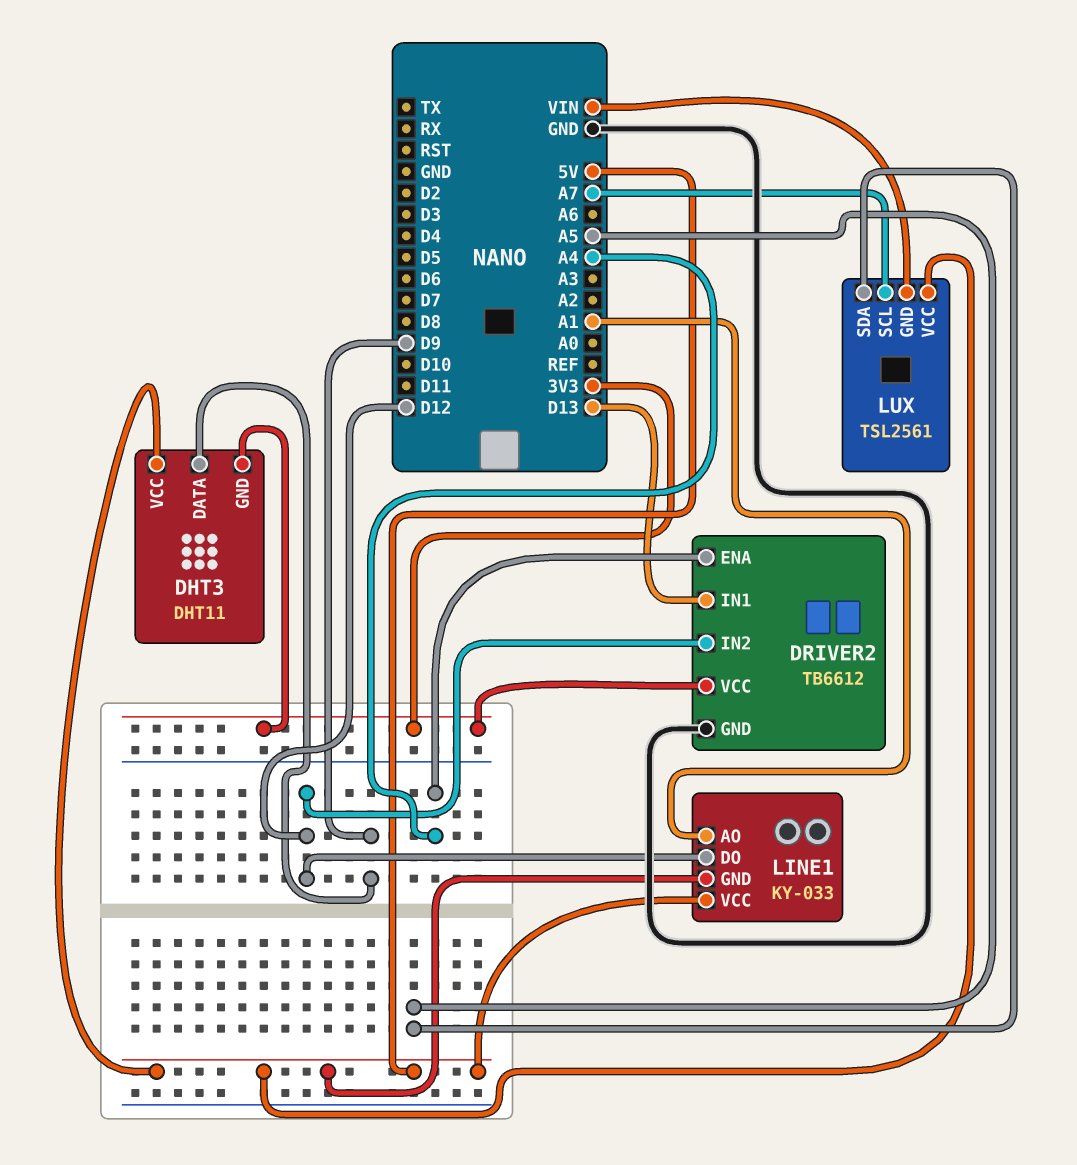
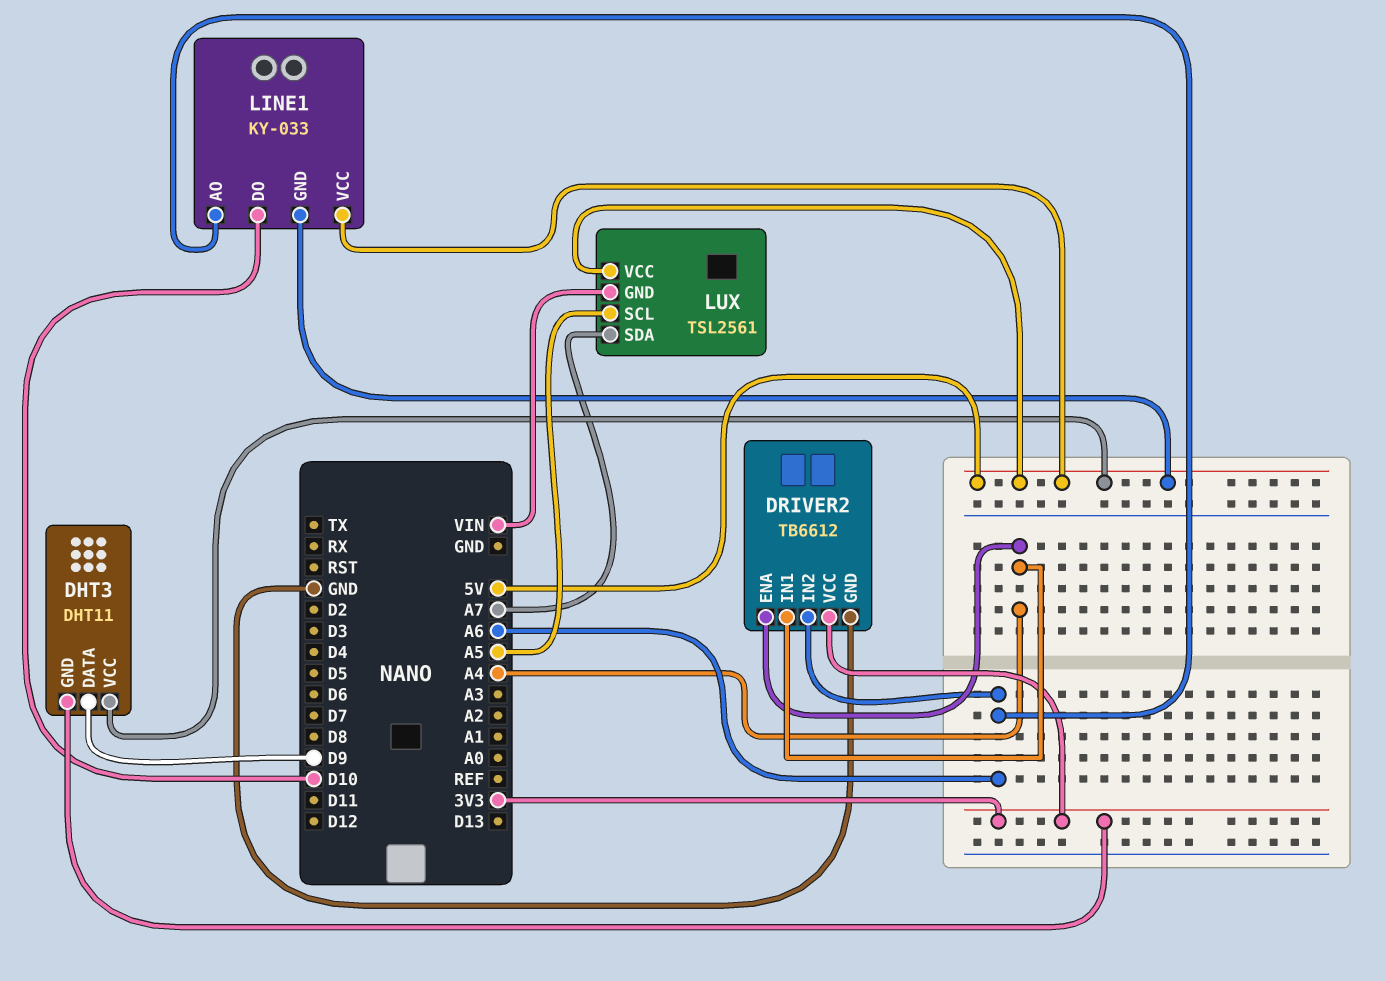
DRIVER2 pin IN1: D13 -> A4
DRIVER2 pin IN2: D12 -> A6
LINE1 pin AO: A1 -> A6
LINE1 pin DO: D12 -> D10
LUX pin SCL: A7 -> A5
LUX pin SDA: A5 -> A7

